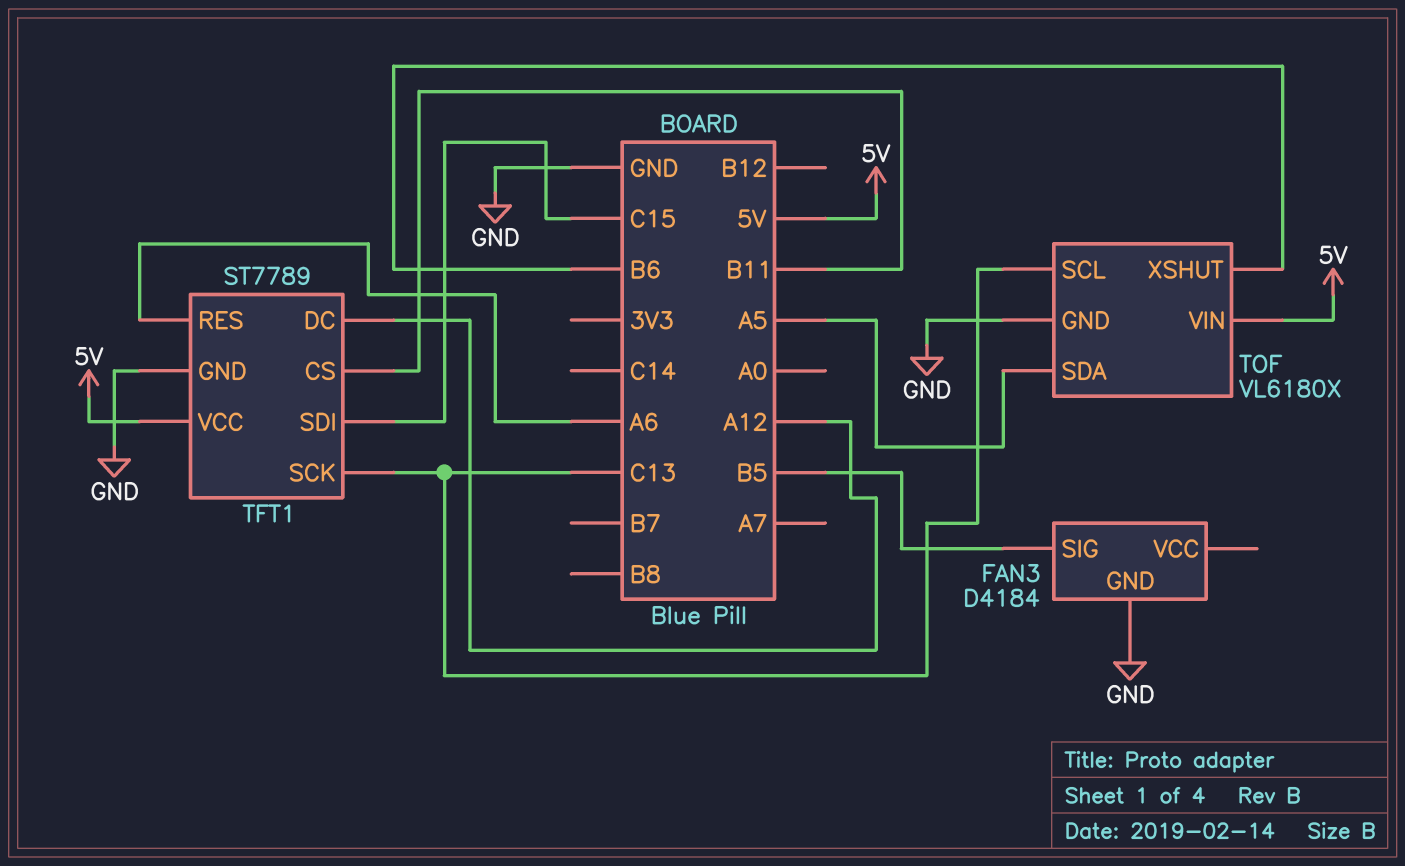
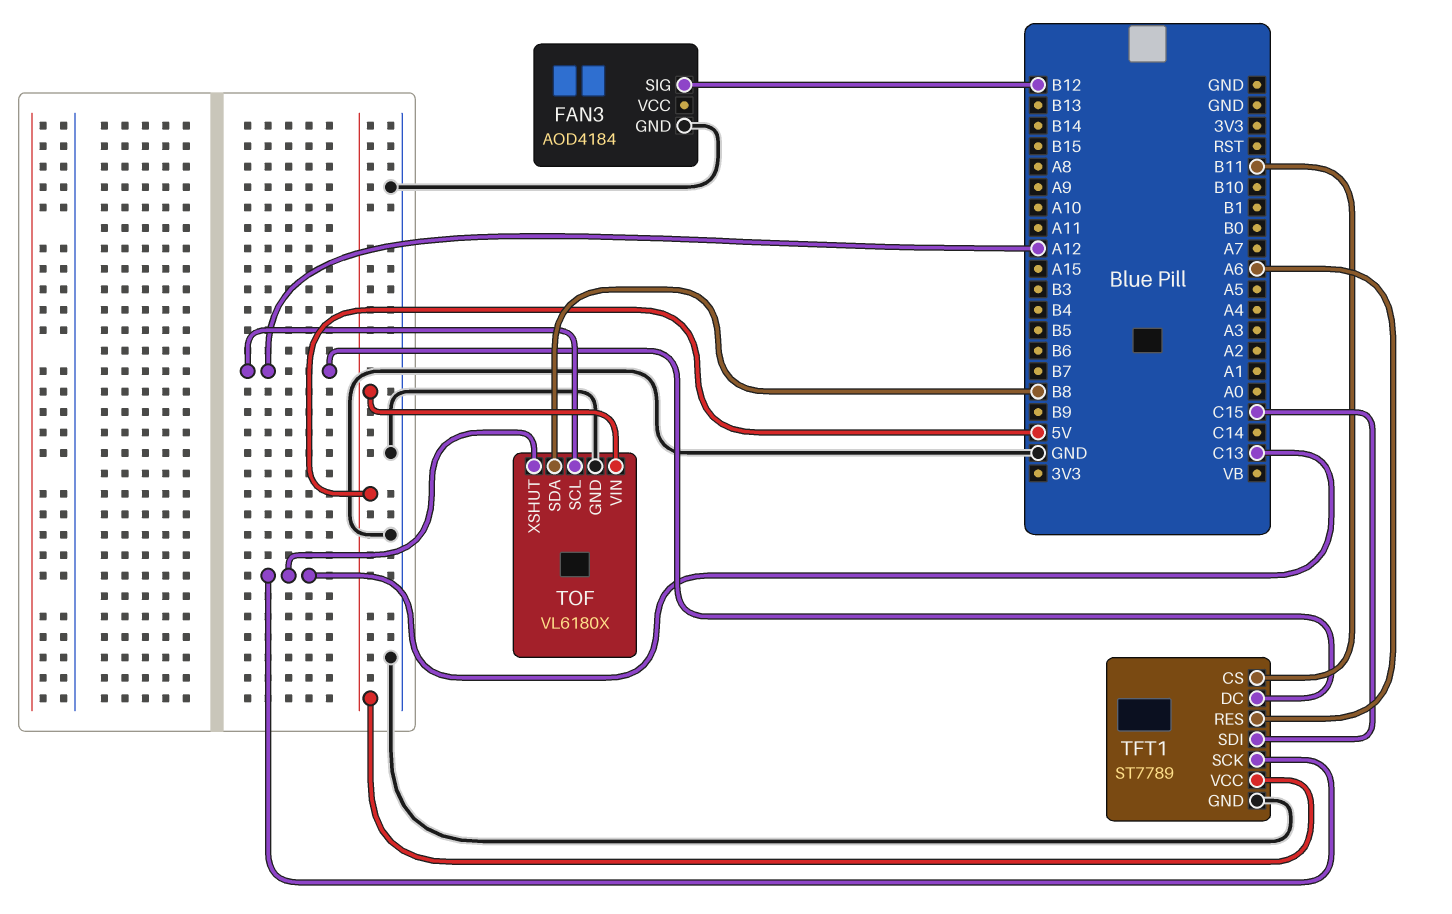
FAN3: D4184 -> AOD4184
FAN3 pin SIG: B5 -> B12
TOF pin SCL: C13 -> A12
TOF pin SDA: A5 -> B8
TOF pin XSHUT: B6 -> C13

